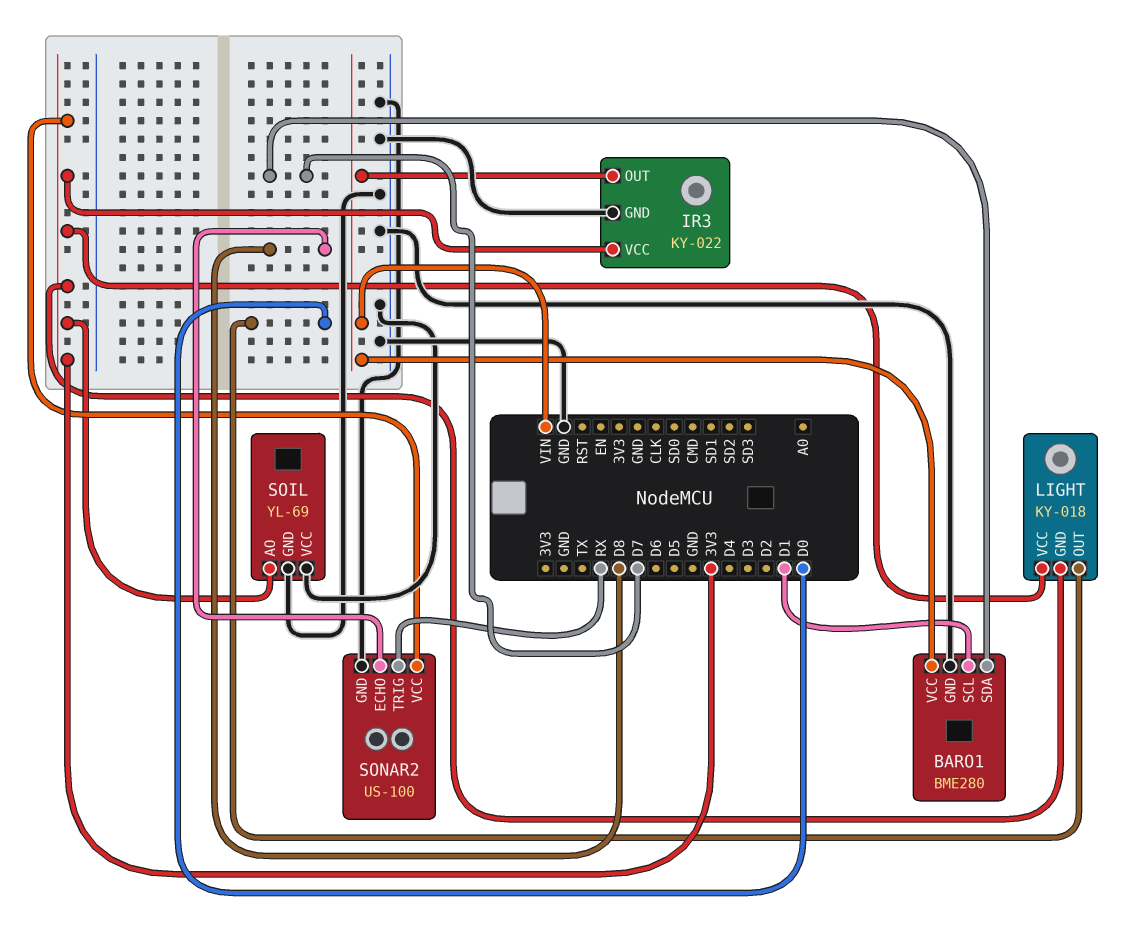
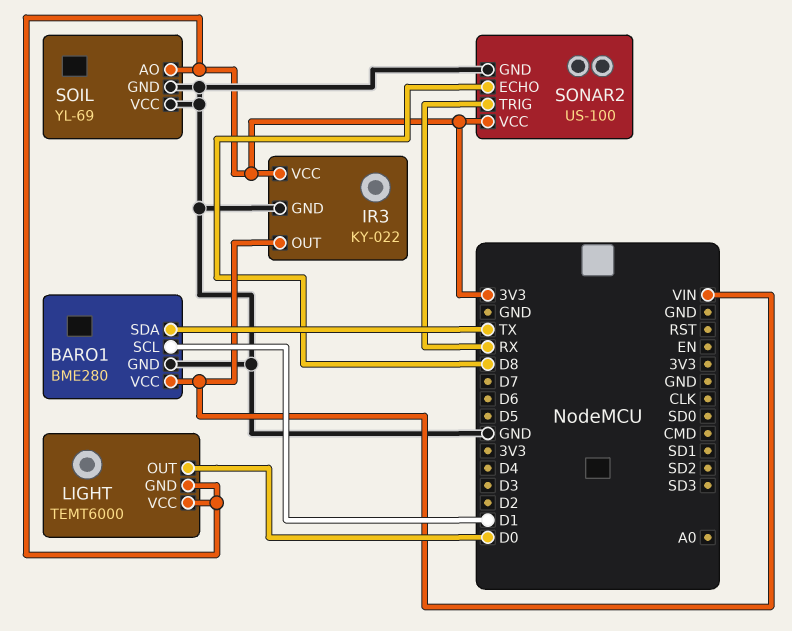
BARO1 pin SDA: D7 -> TX
LIGHT: KY-018 -> TEMT6000

